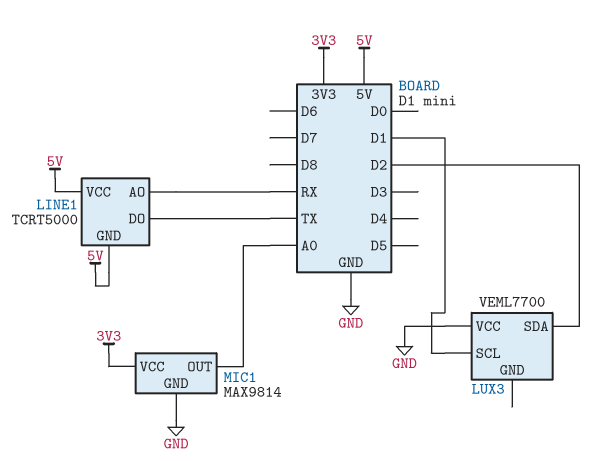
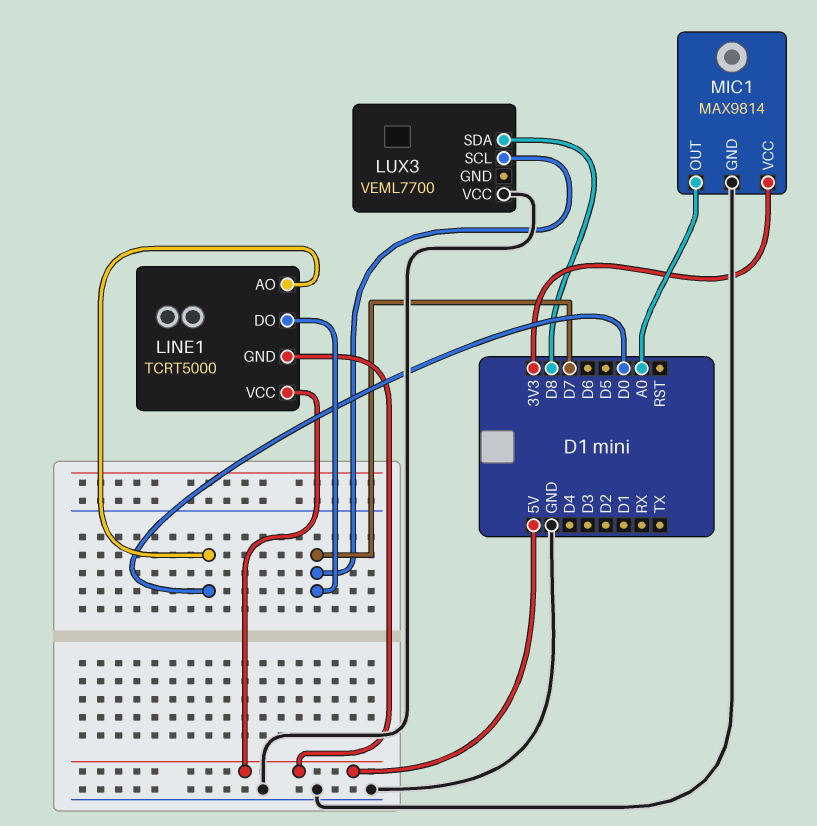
LINE1 pin AO: RX -> D0
LINE1 pin DO: TX -> D7
LUX3 pin SCL: D1 -> D7
LUX3 pin SDA: D2 -> D8

